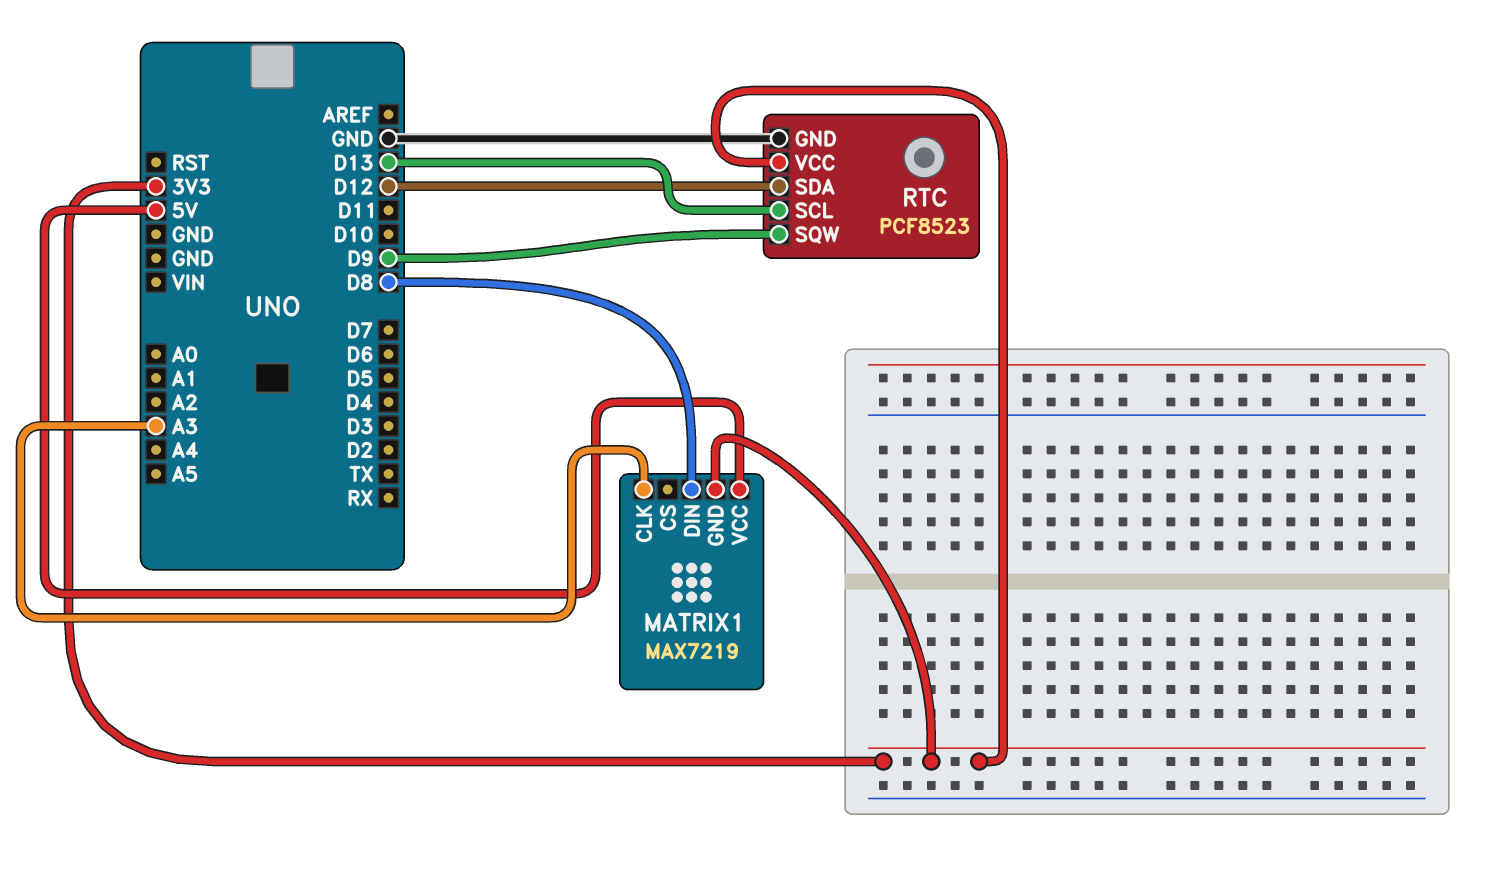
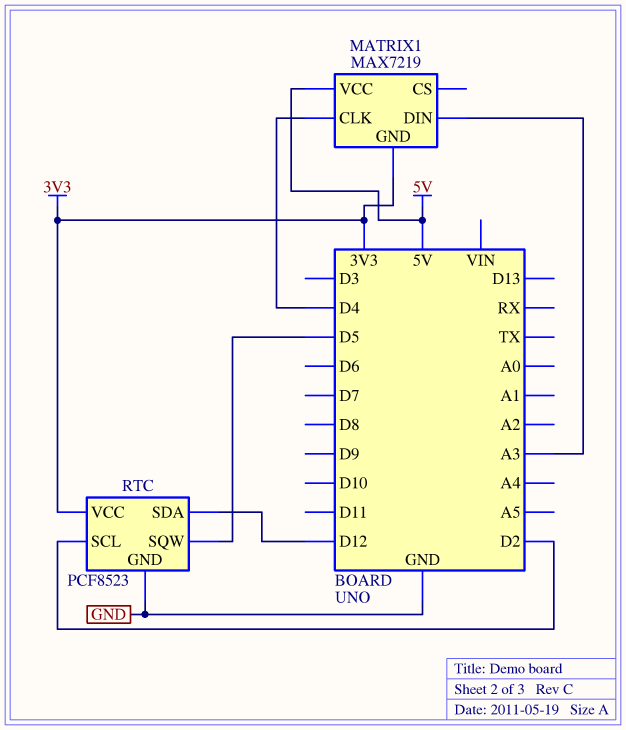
MATRIX1 pin CLK: A3 -> D4
MATRIX1 pin DIN: D8 -> A3
RTC pin SCL: D13 -> D2
RTC pin SQW: D9 -> D5

